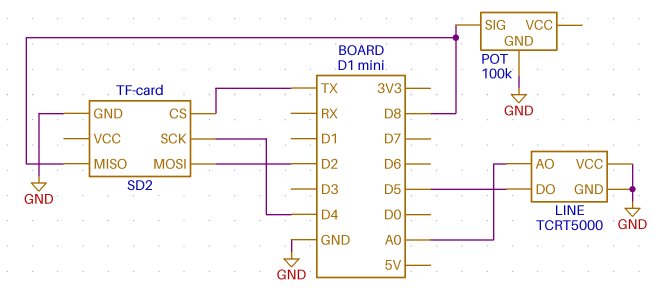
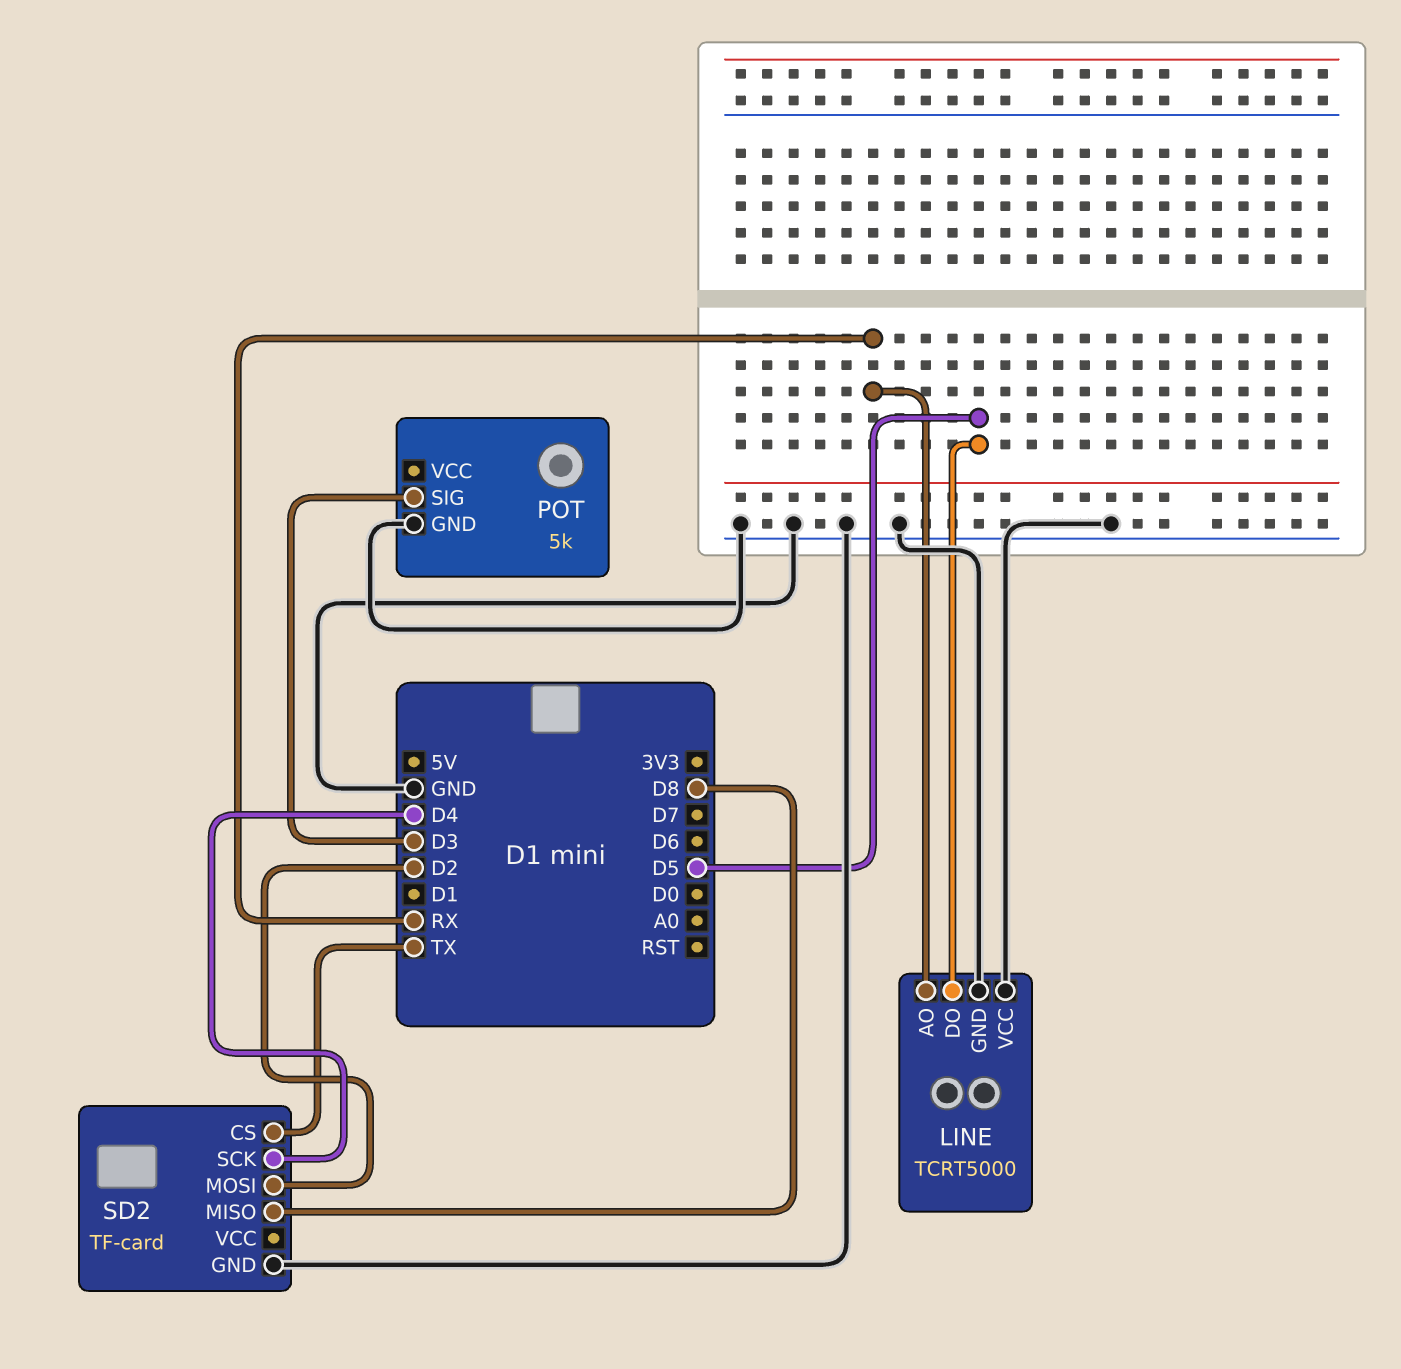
LINE pin AO: A0 -> RX
POT: 100k -> 5k
POT pin SIG: D8 -> D3

